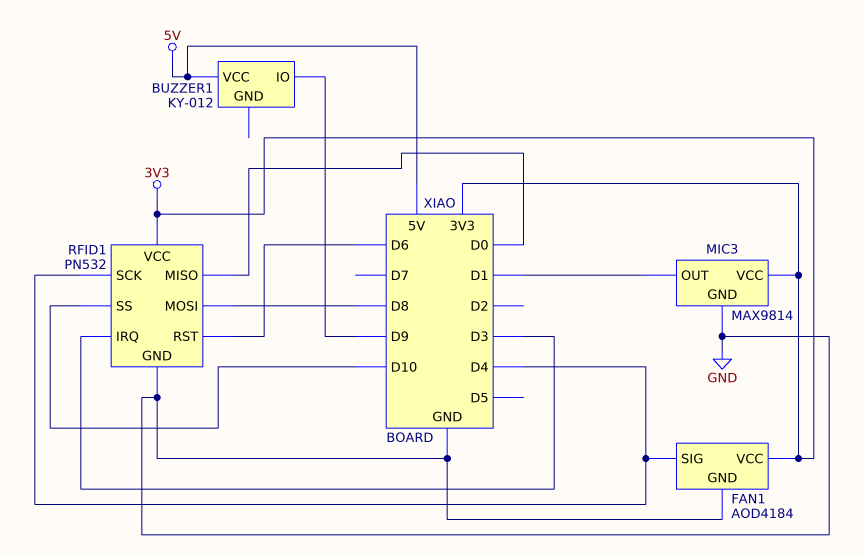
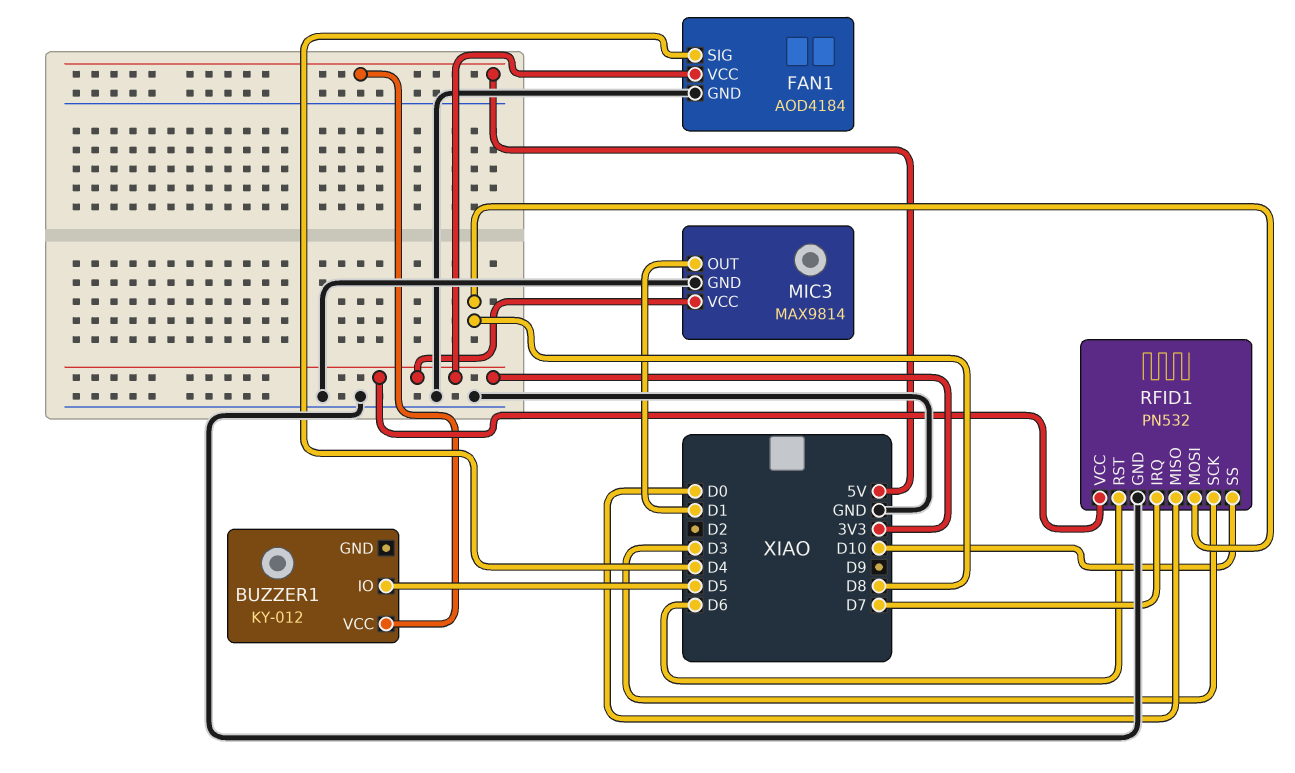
BUZZER1 pin IO: D9 -> D5
RFID1 pin IRQ: D3 -> D7
RFID1 pin SCK: D4 -> D3

